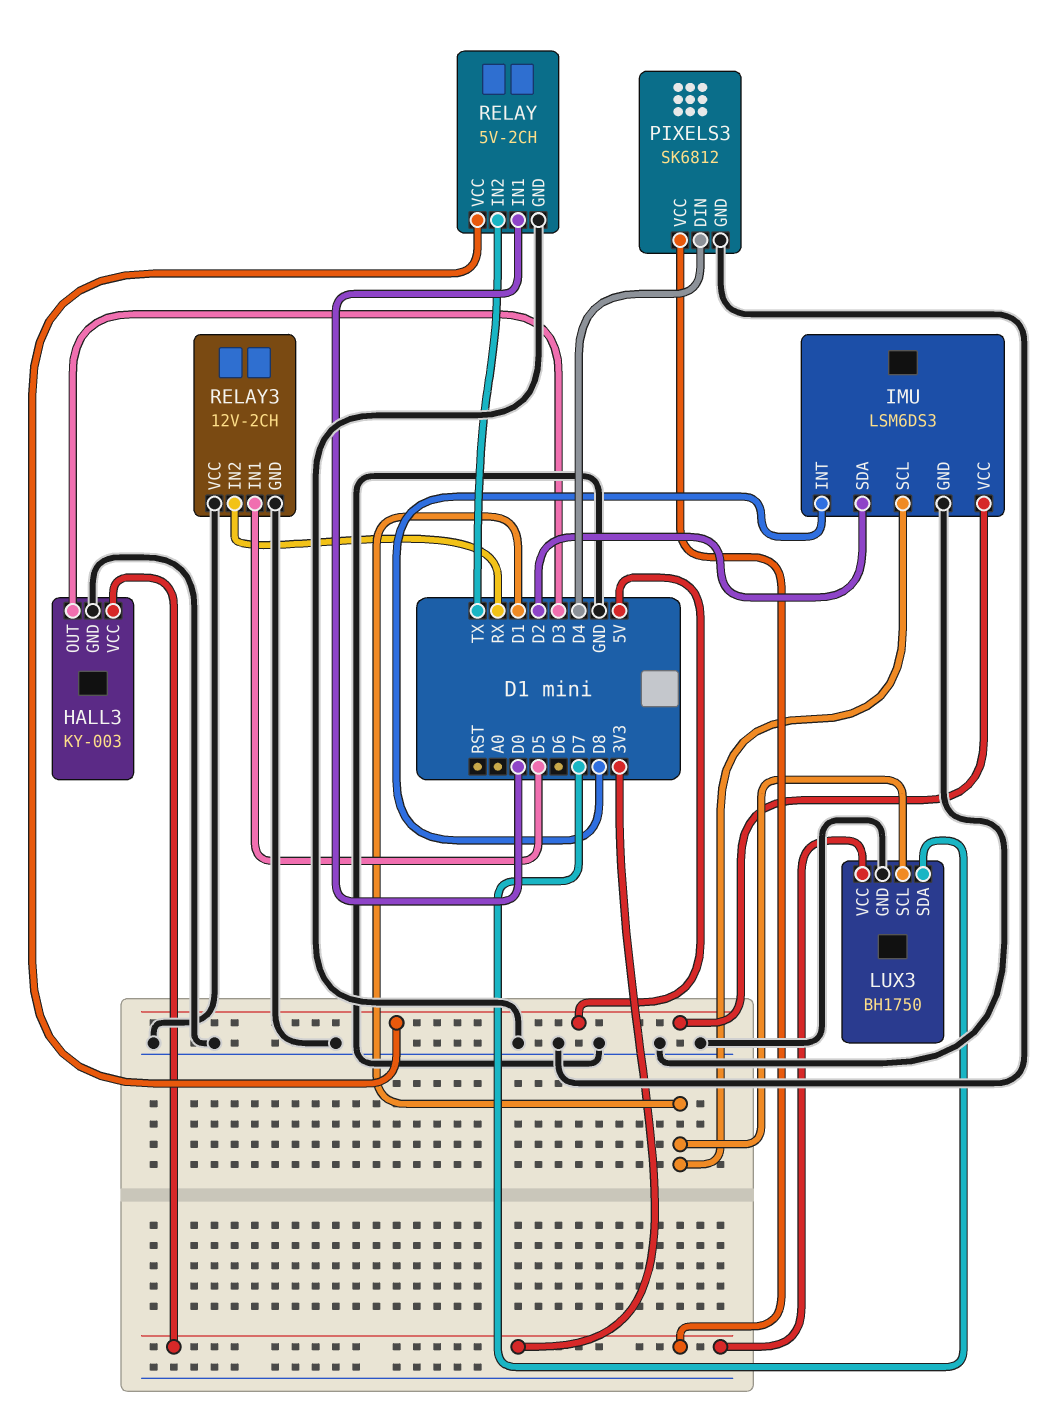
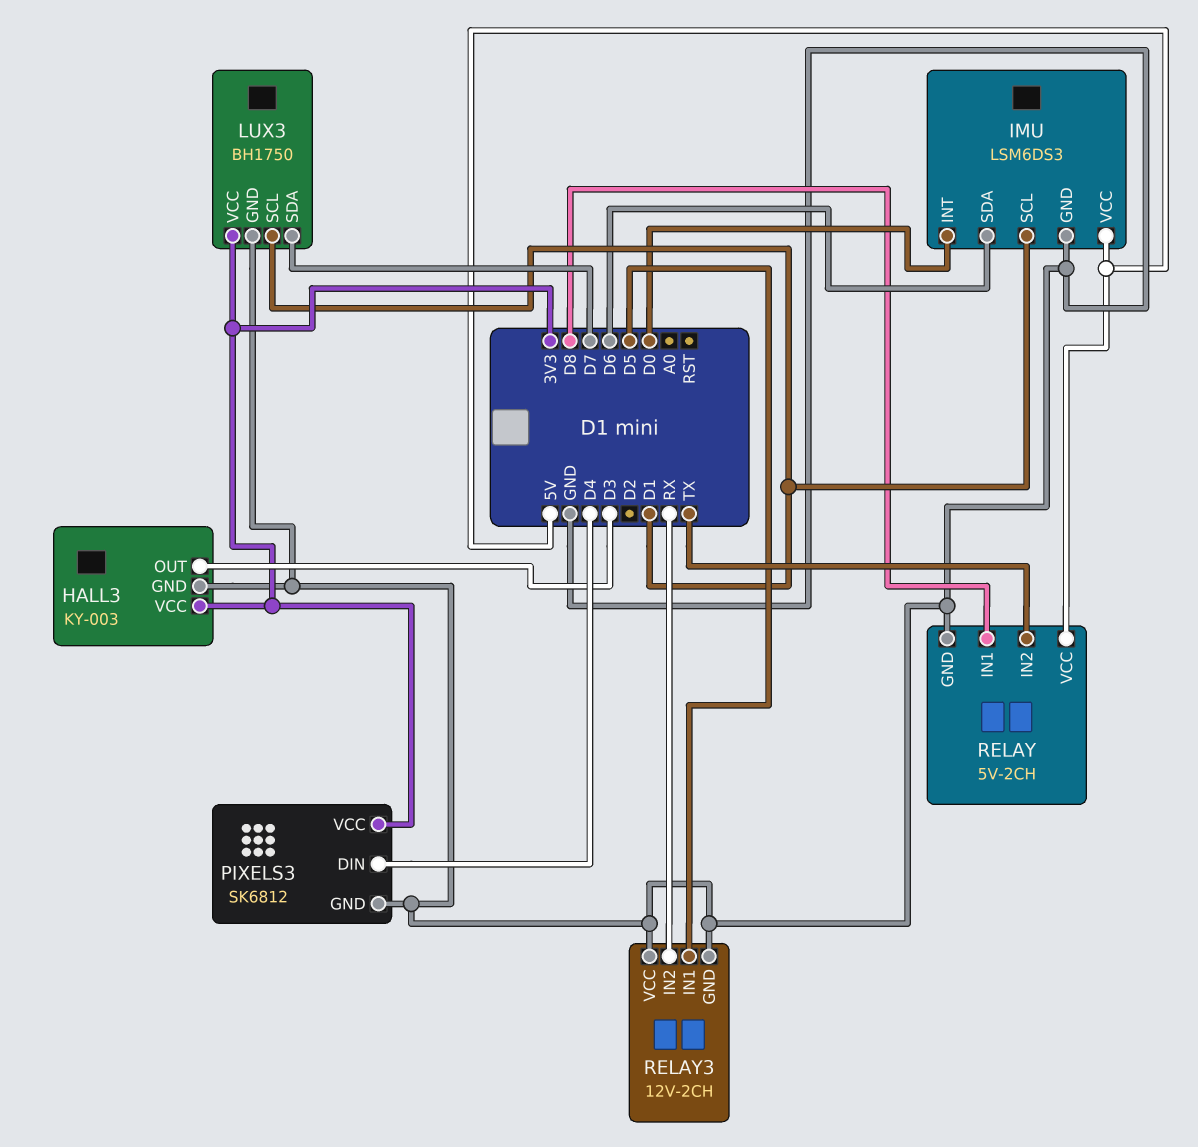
IMU pin INT: D8 -> D0
IMU pin SDA: D2 -> D6
RELAY pin IN1: D0 -> D8

